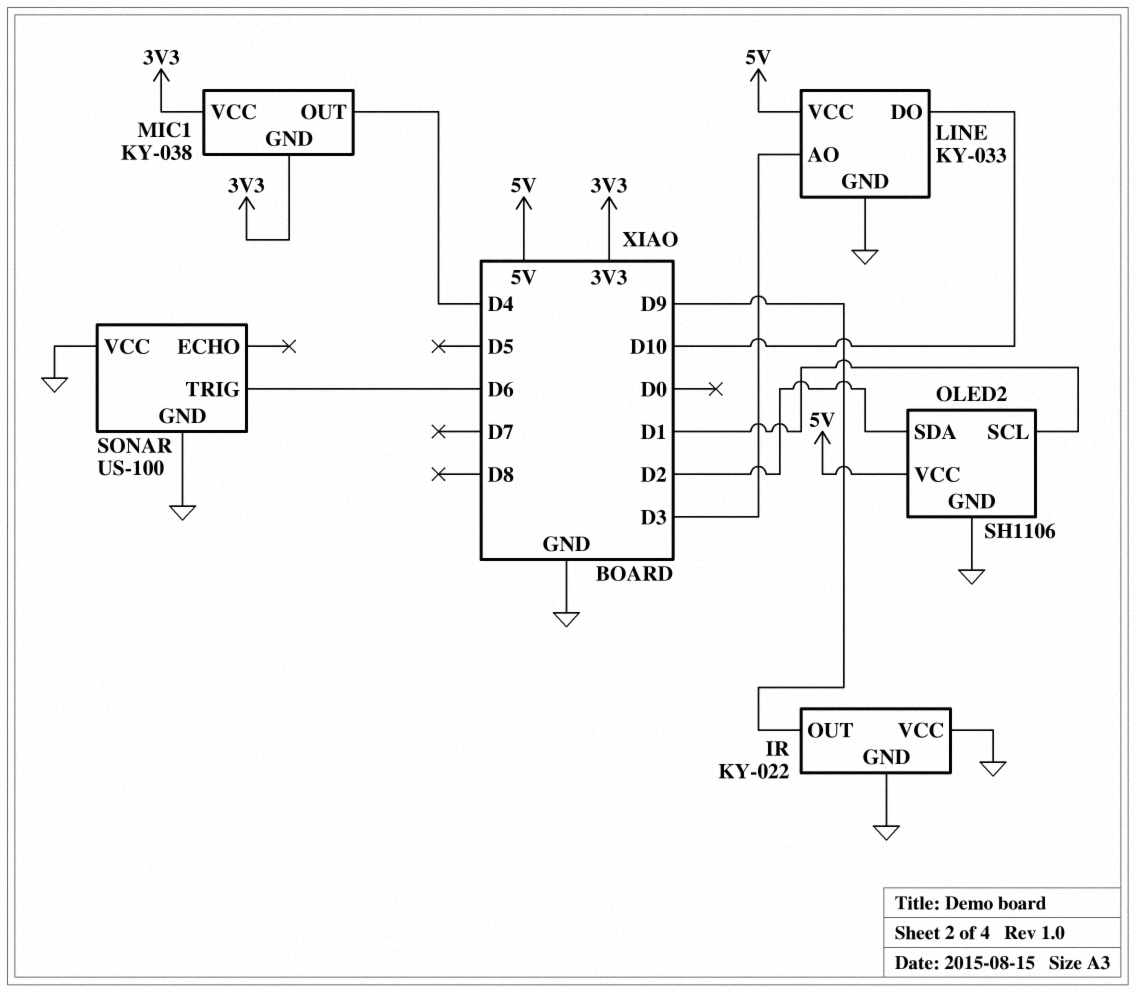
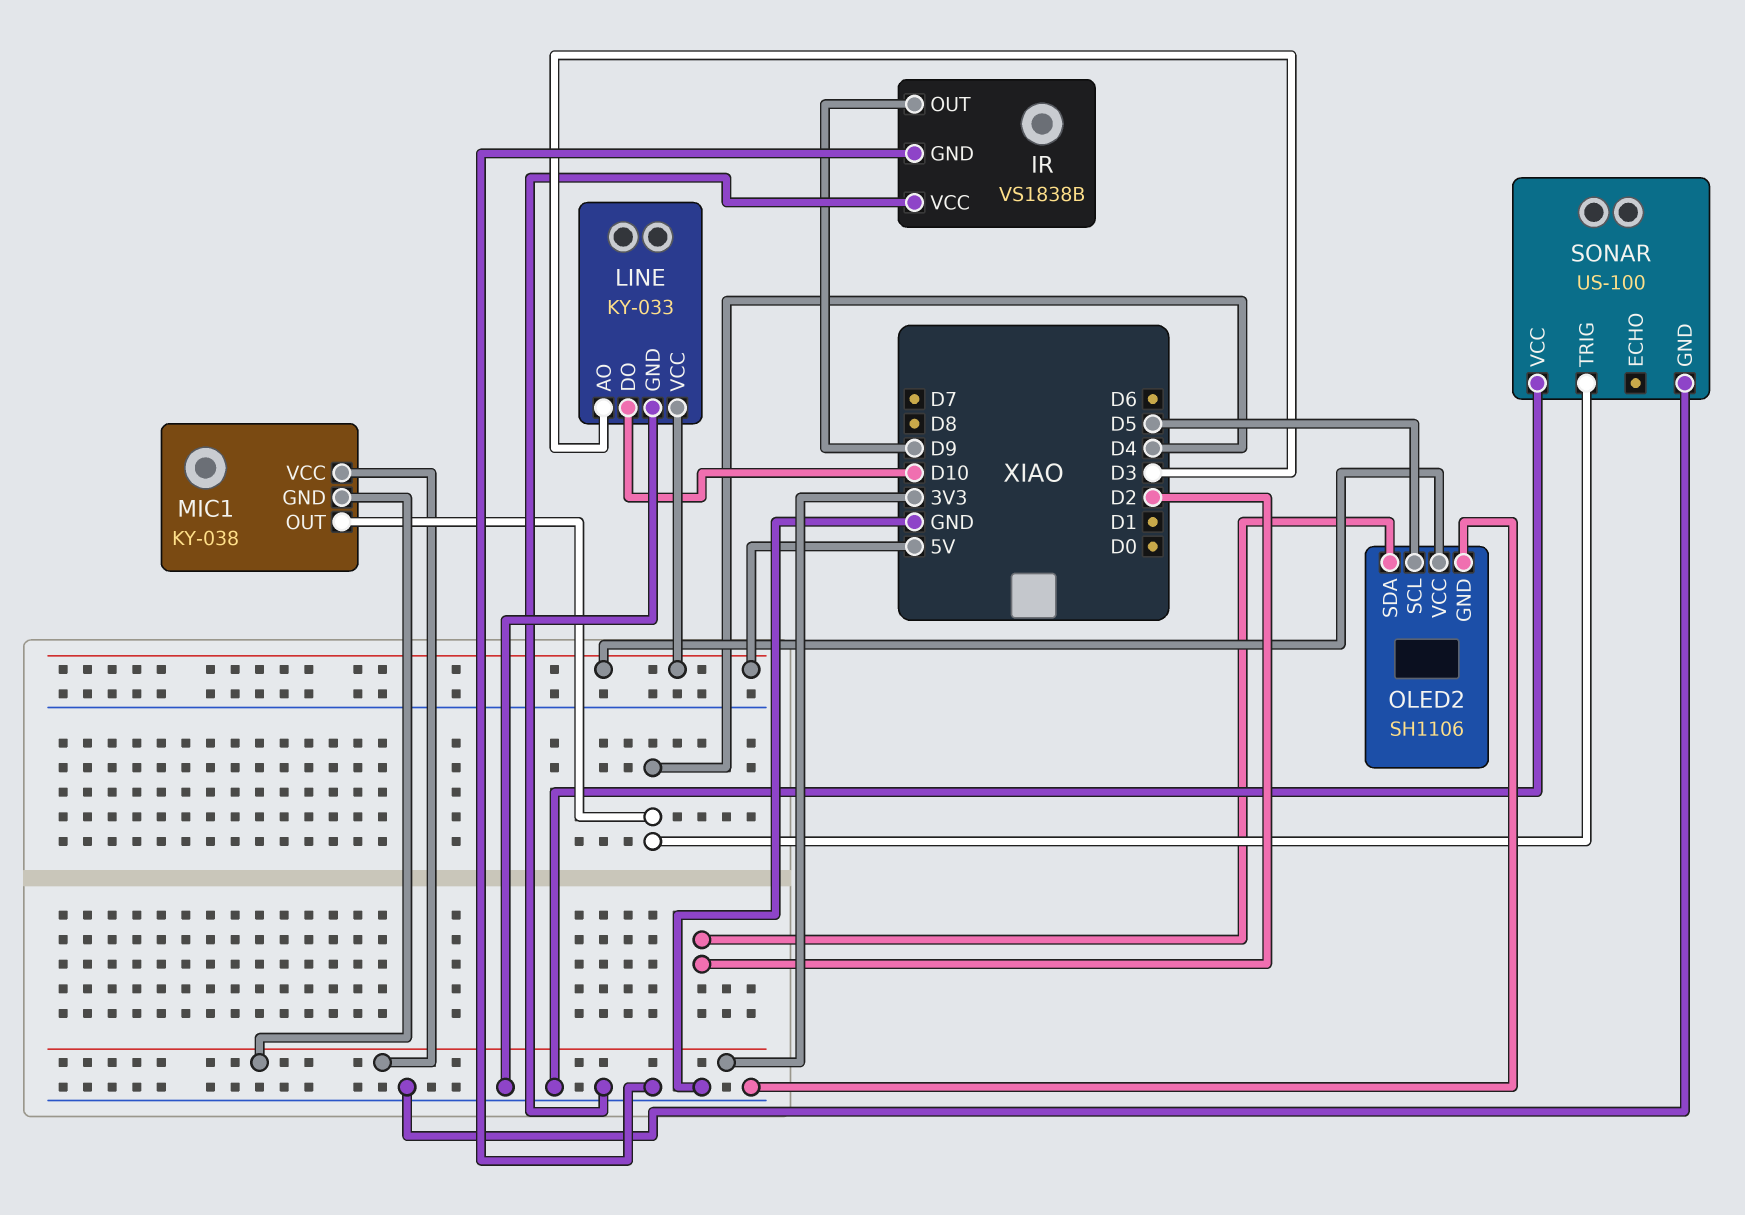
IR: KY-022 -> VS1838B
OLED2 pin SCL: D1 -> D5
SONAR pin TRIG: D6 -> D4

